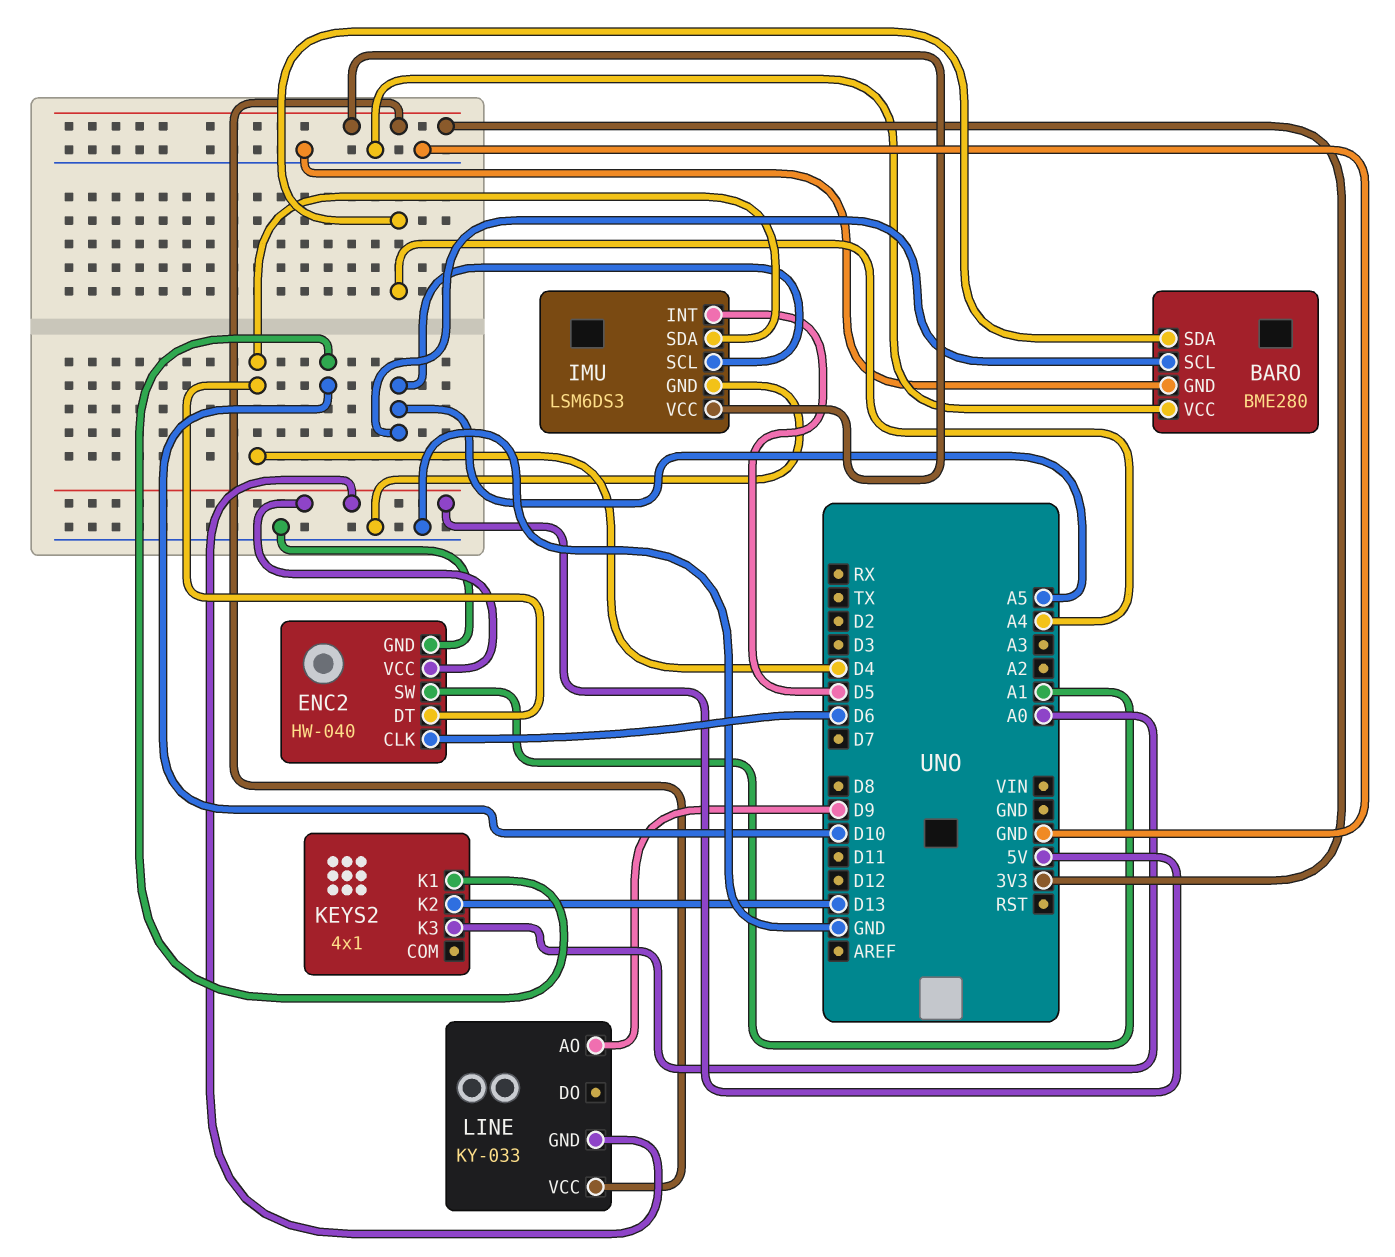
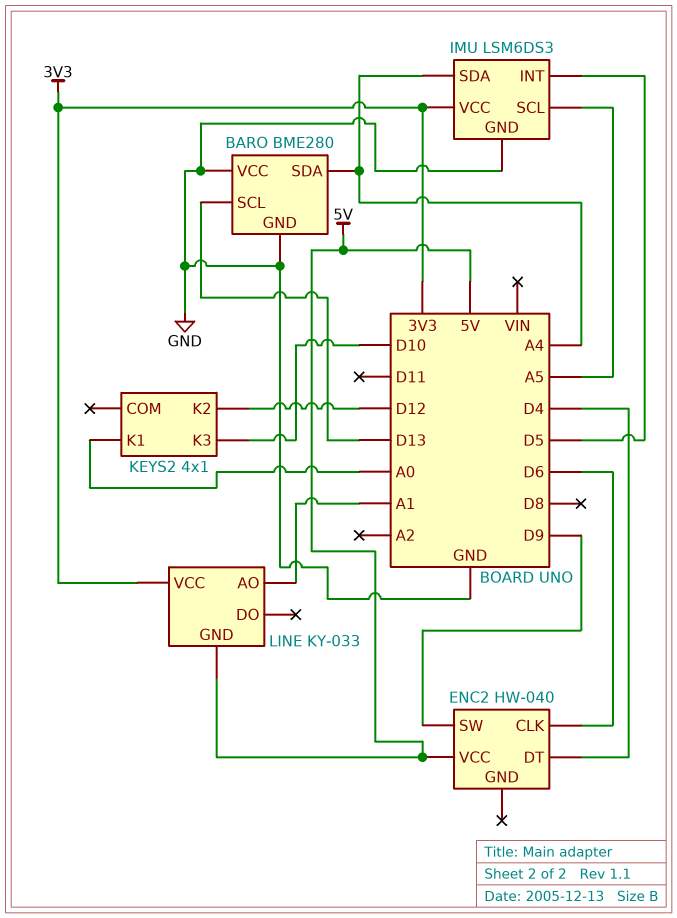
BARO pin SCL: A5 -> D13
ENC2 pin GND: GND -> none
ENC2 pin SW: A1 -> D9
IMU pin SDA: D4 -> A4
KEYS2 pin K1: D10 -> A0
KEYS2 pin K2: D13 -> D12
KEYS2 pin K3: A0 -> D10
LINE pin AO: D9 -> A1

